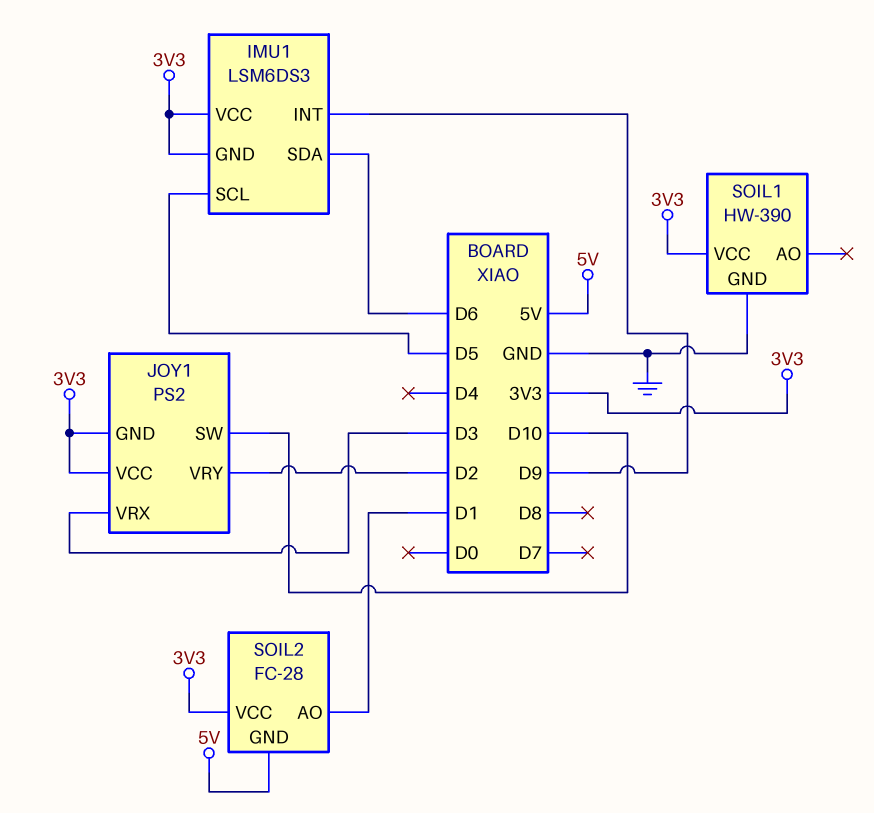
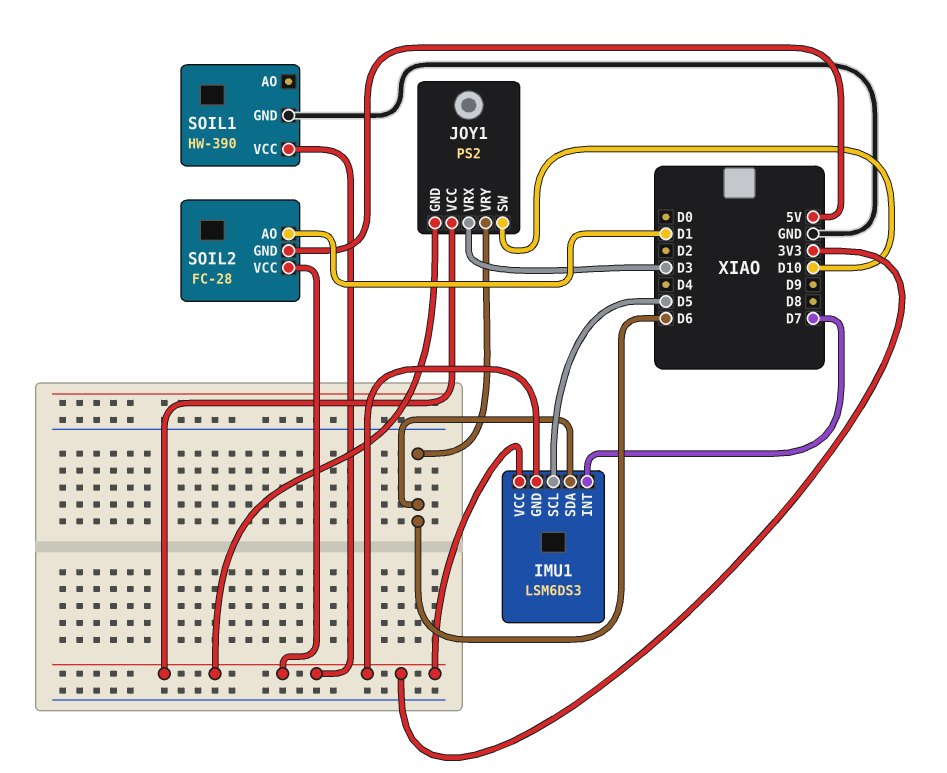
IMU1 pin INT: D9 -> D7
JOY1 pin VRY: D2 -> D6

